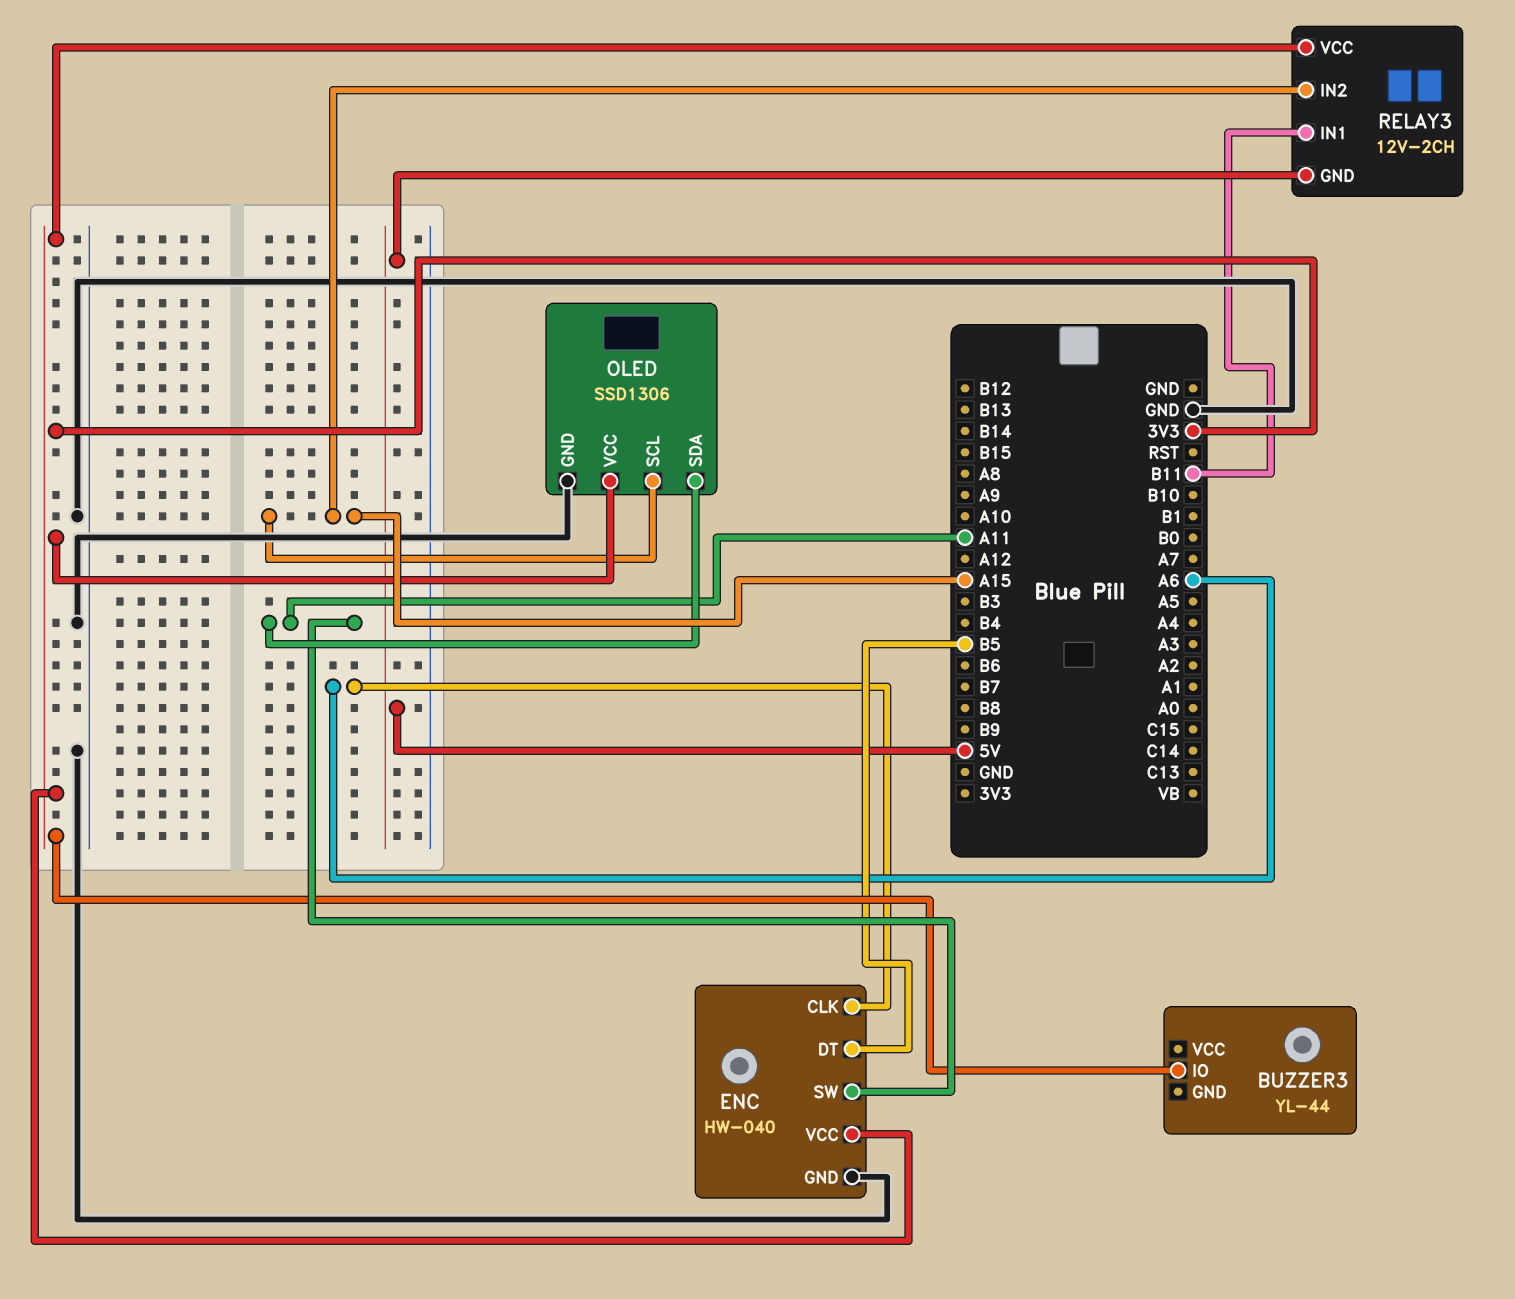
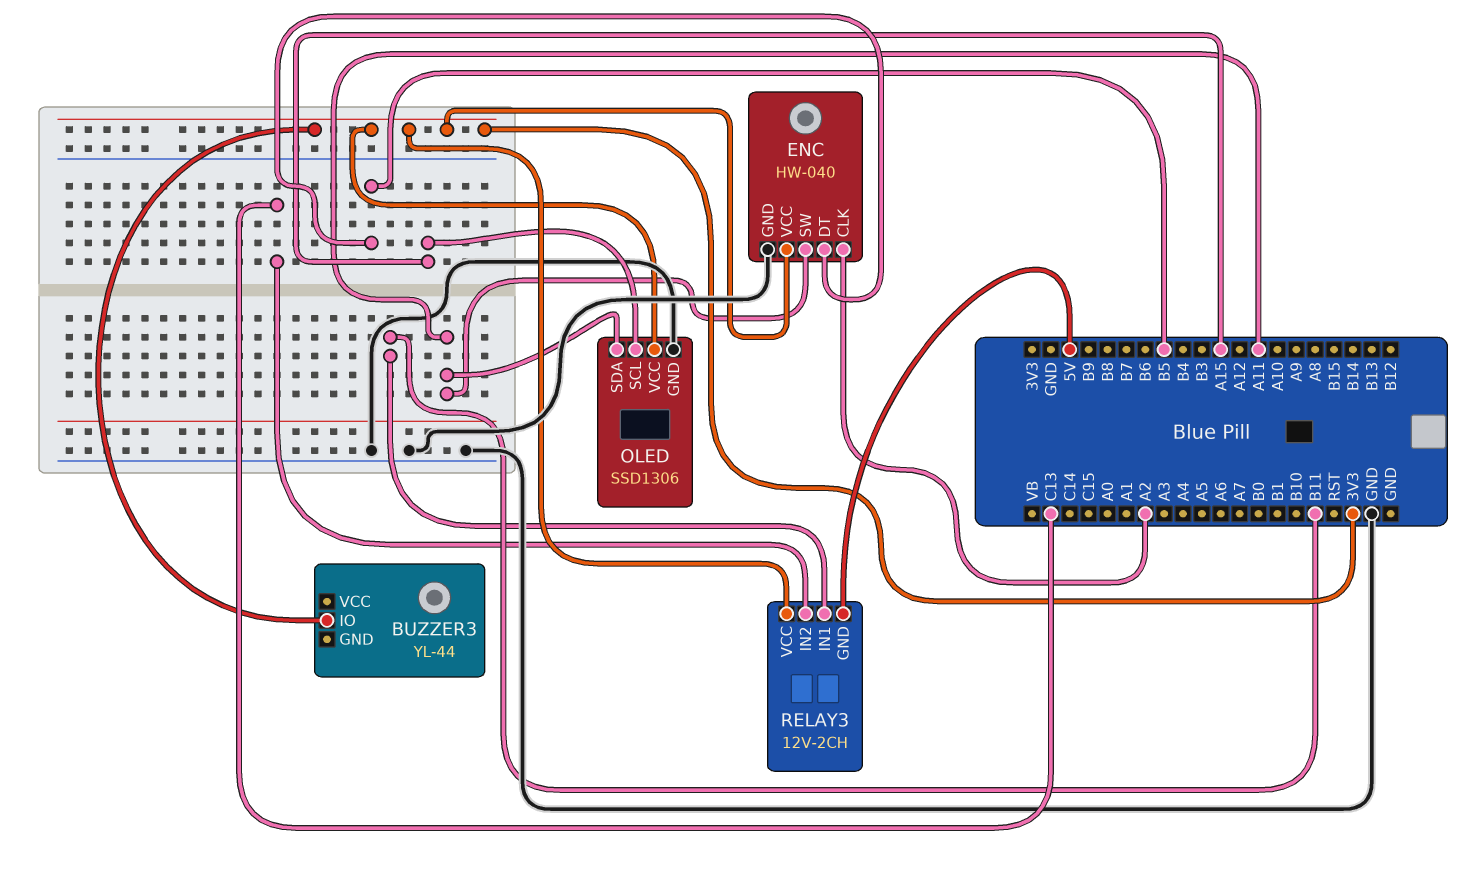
ENC pin CLK: A6 -> A2
RELAY3 pin IN2: A15 -> C13

